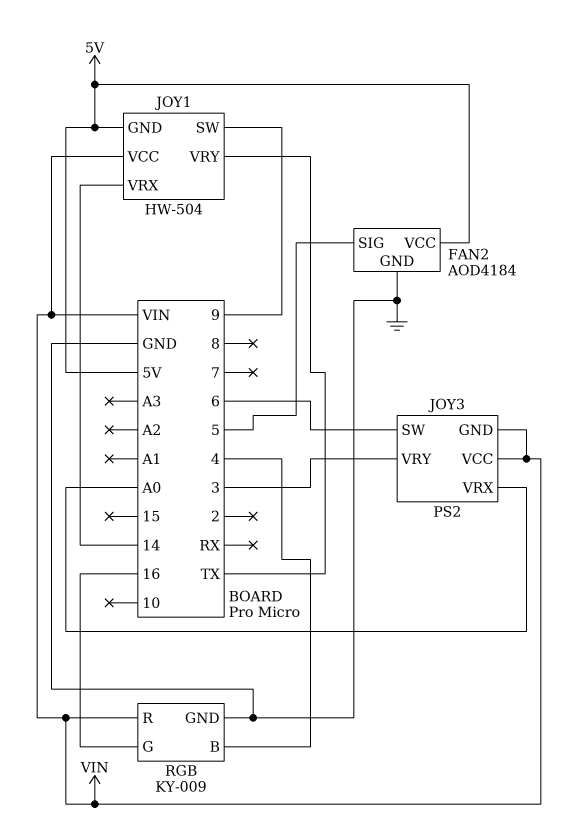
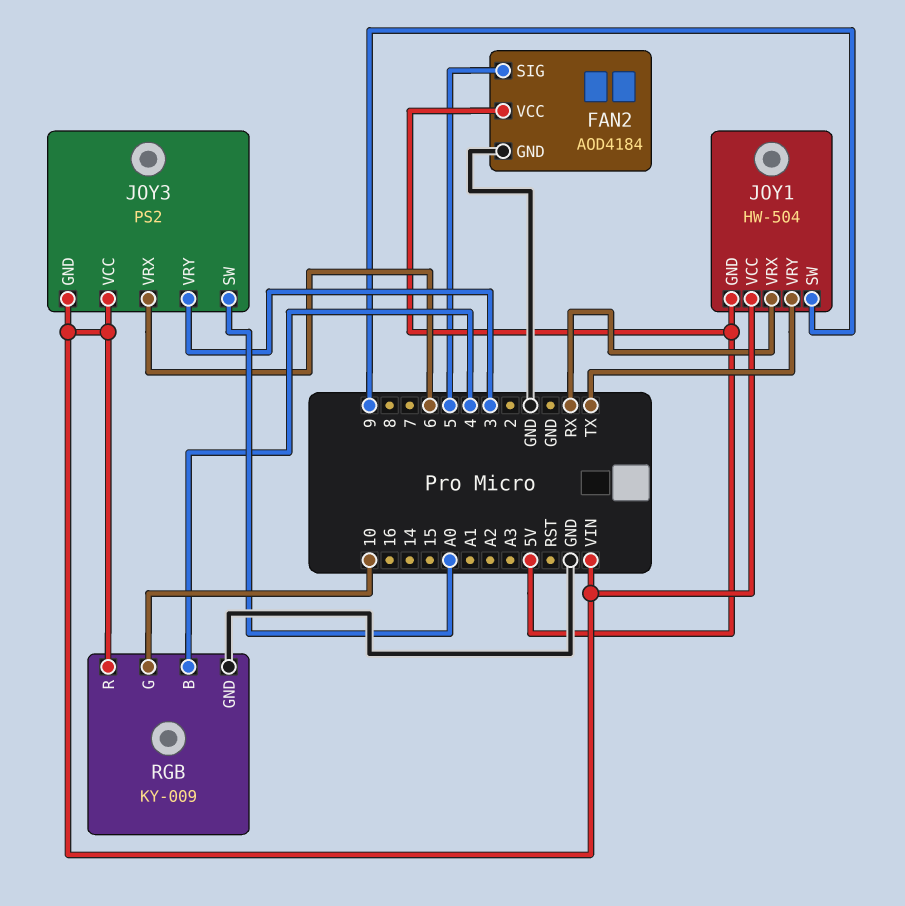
JOY1 pin VRX: 14 -> RX
JOY3 pin SW: 6 -> A0
JOY3 pin VRX: A0 -> 6
RGB pin G: 16 -> 10

